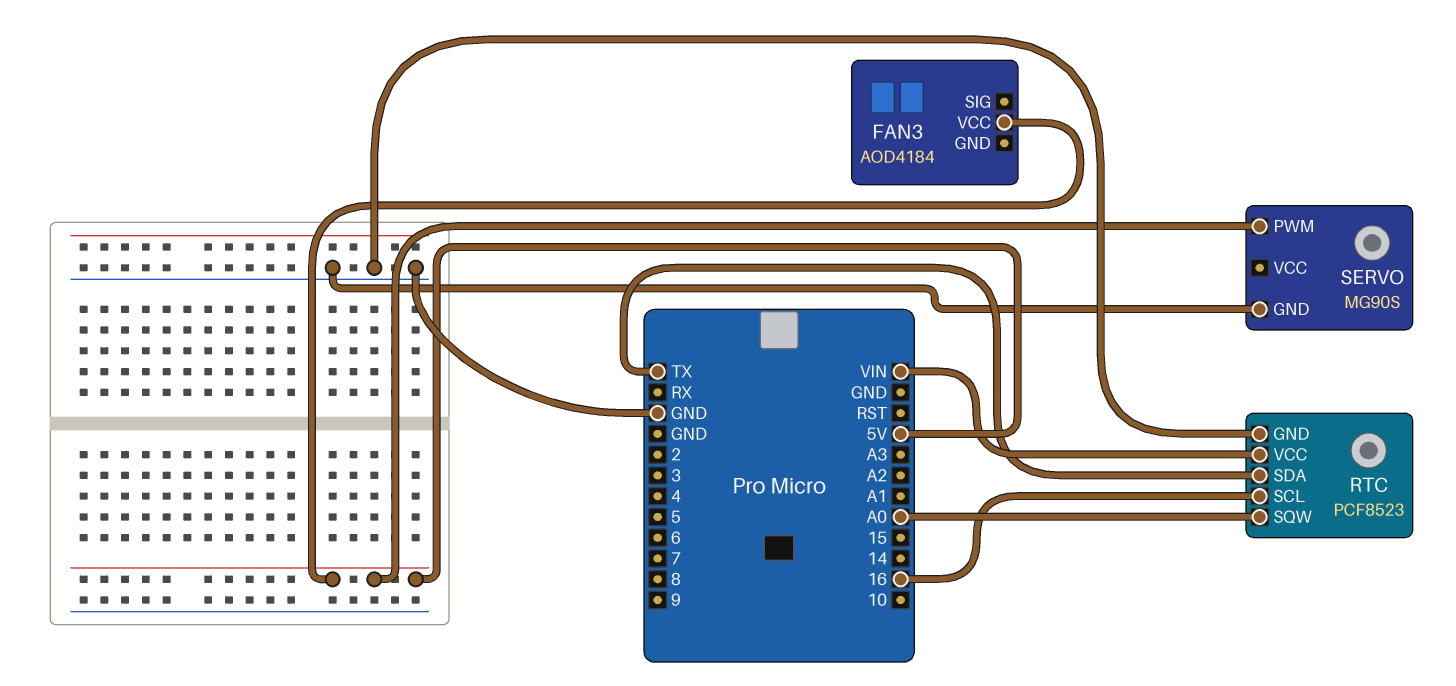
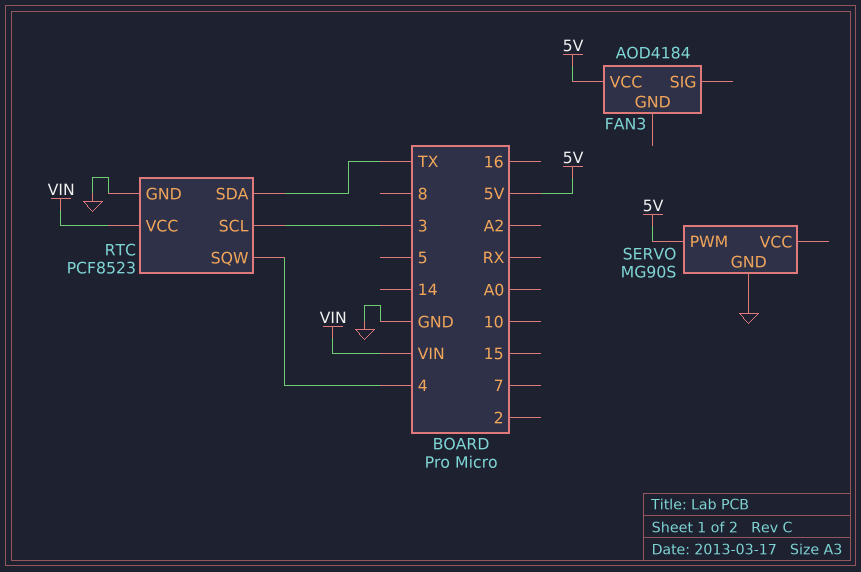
RTC pin SCL: 16 -> 3
RTC pin SQW: A0 -> 4

